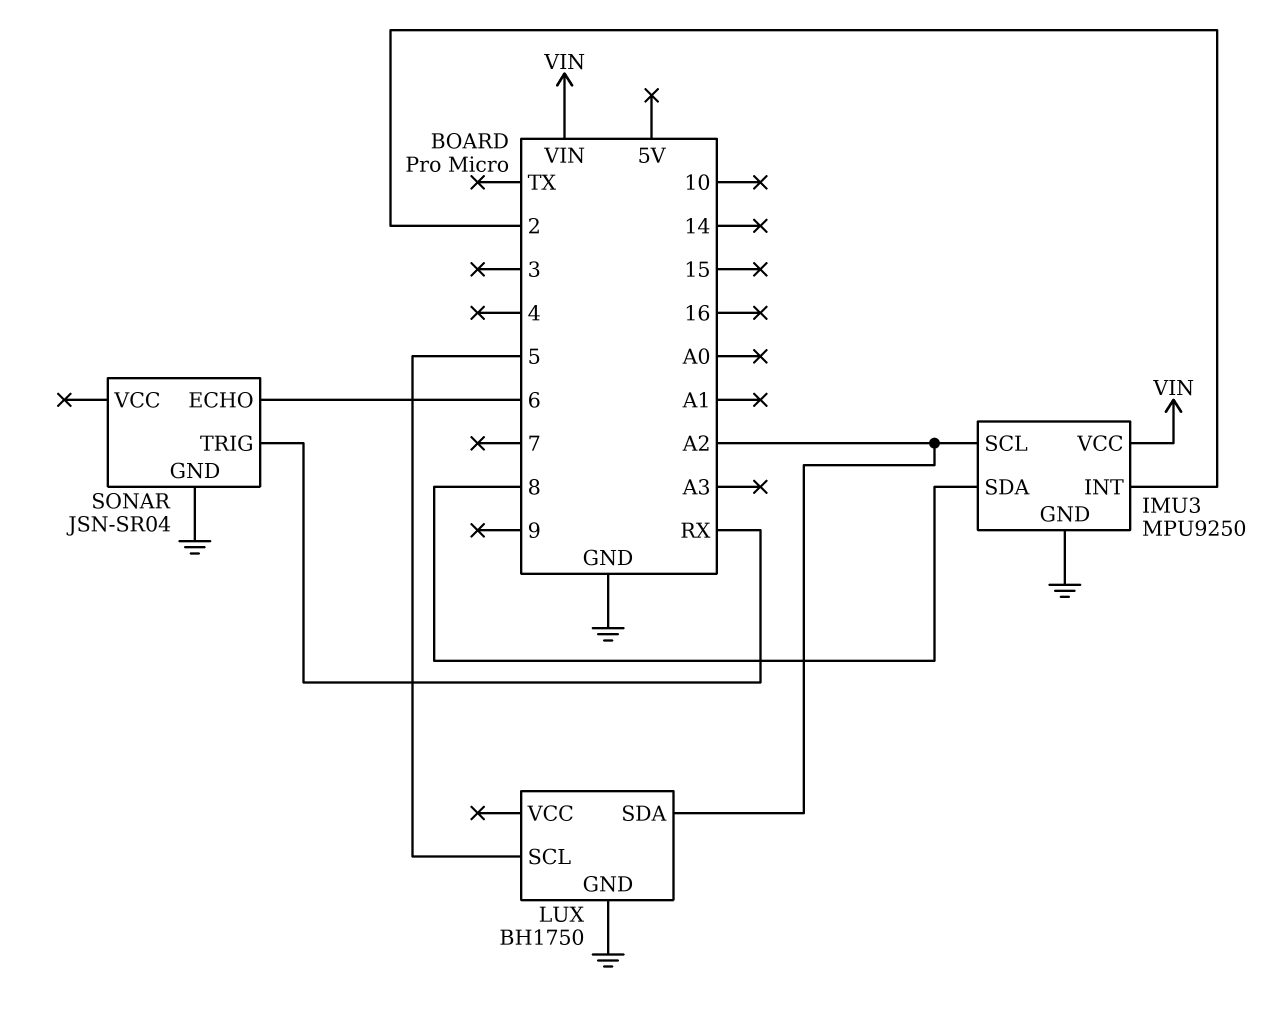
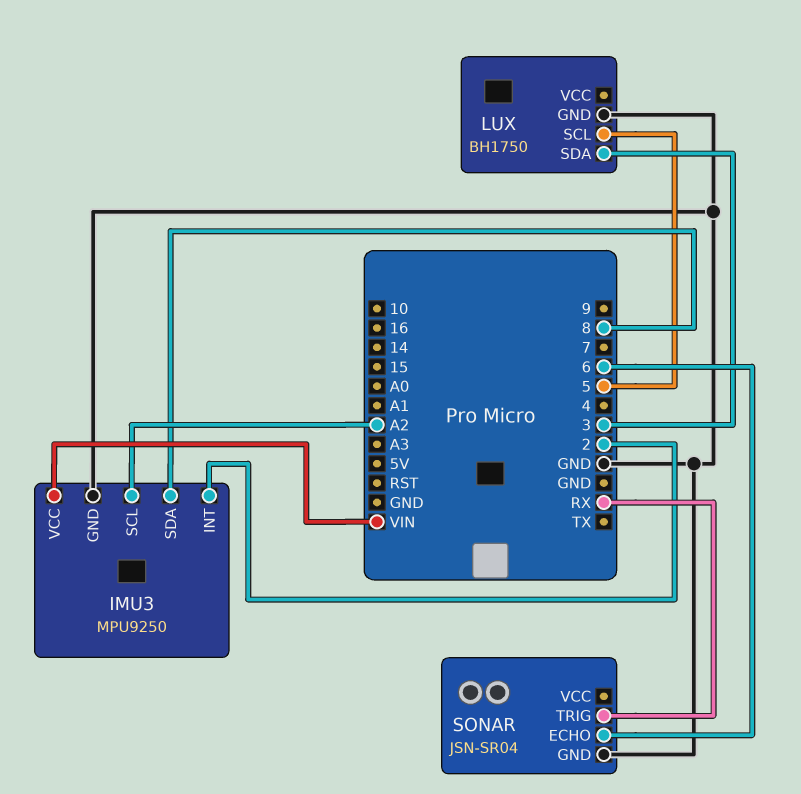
LUX pin SDA: A2 -> 3

